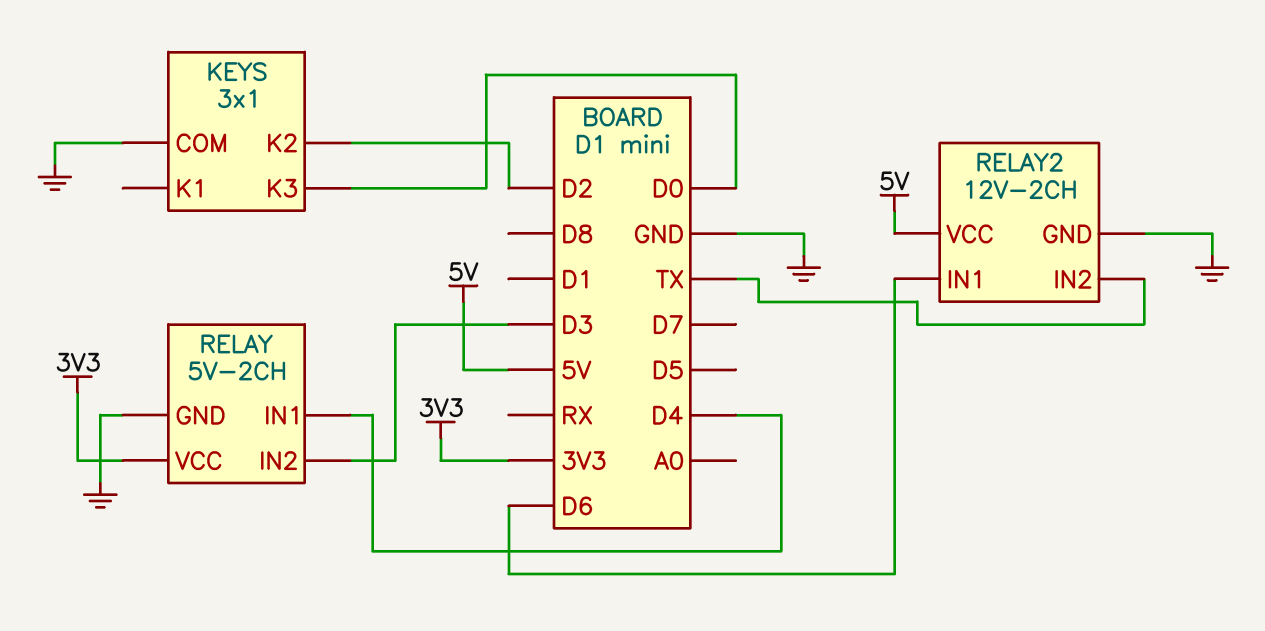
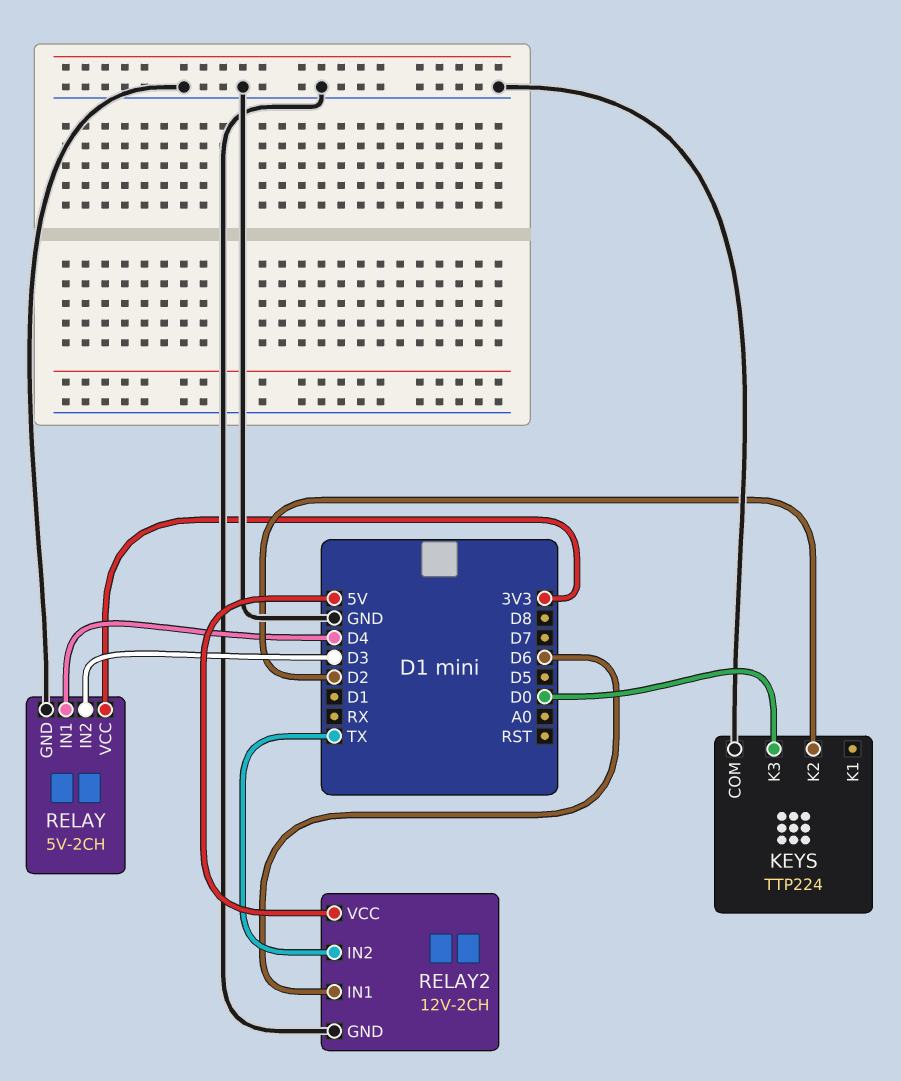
KEYS: 3x1 -> TTP224

